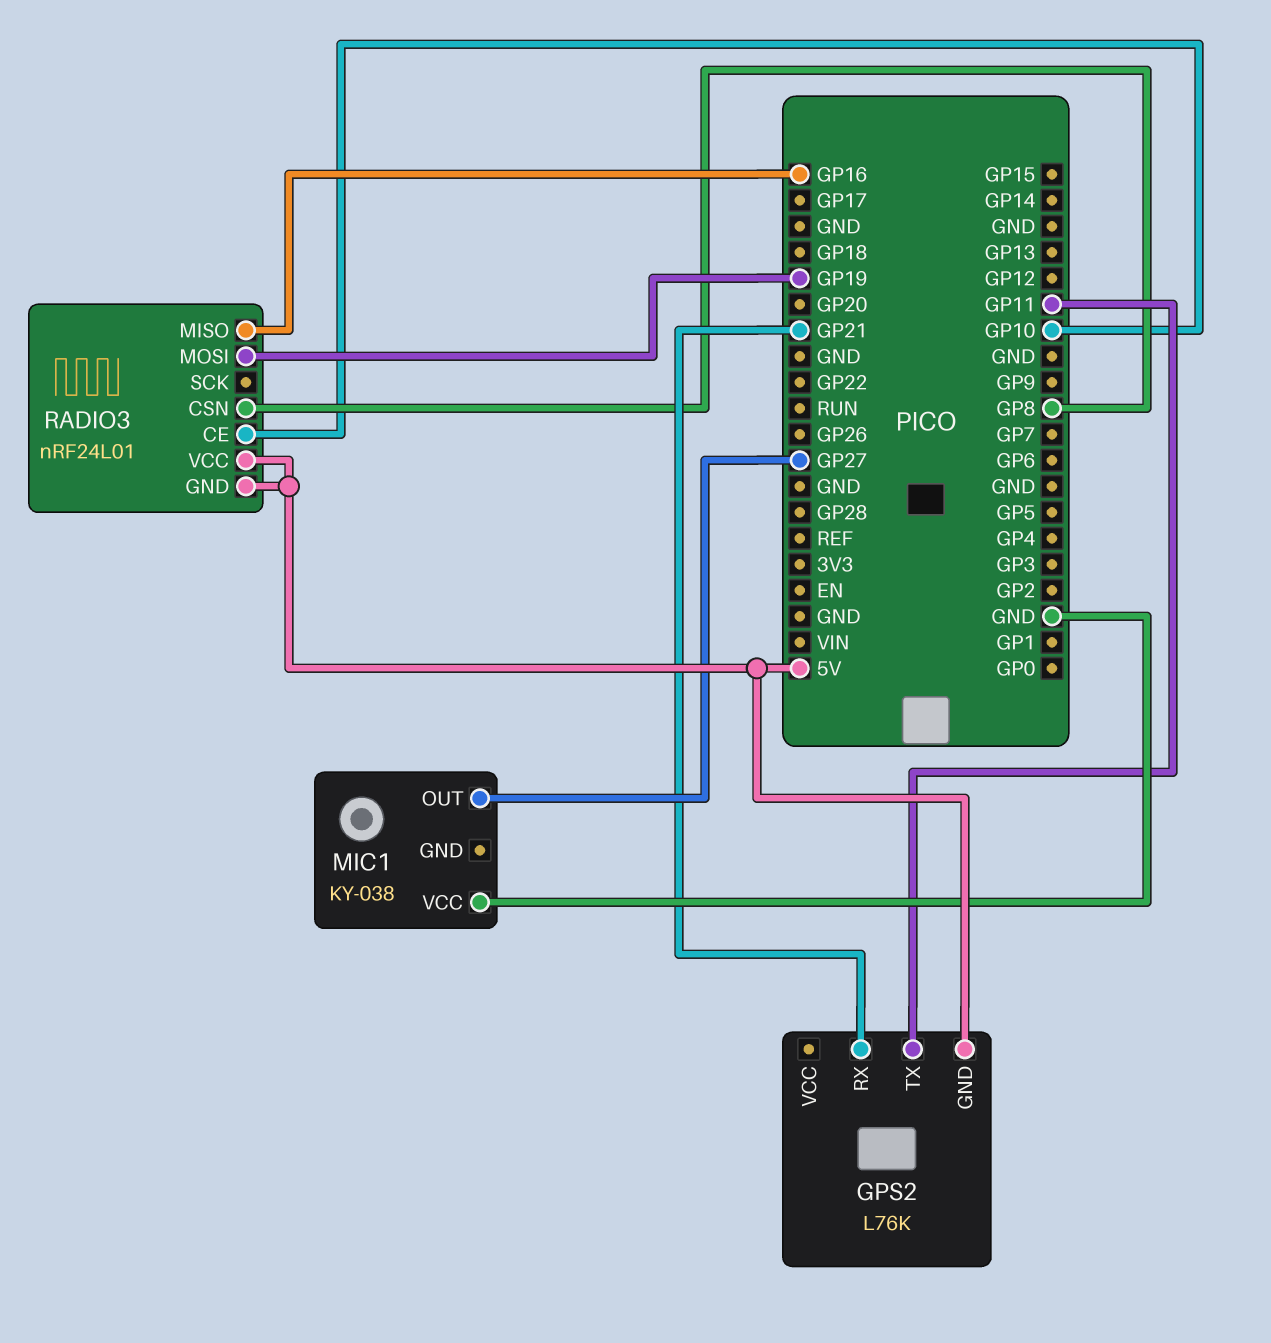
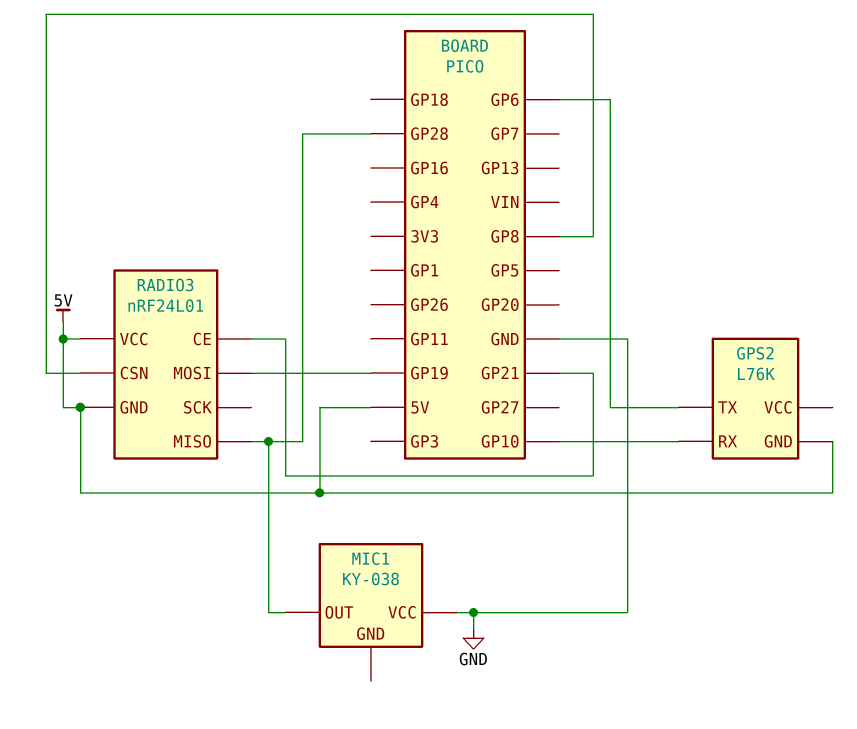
GPS2 pin RX: GP21 -> GP10
GPS2 pin TX: GP11 -> GP6
MIC1 pin OUT: GP27 -> GP28
RADIO3 pin CE: GP10 -> GP21
RADIO3 pin MISO: GP16 -> GP28

